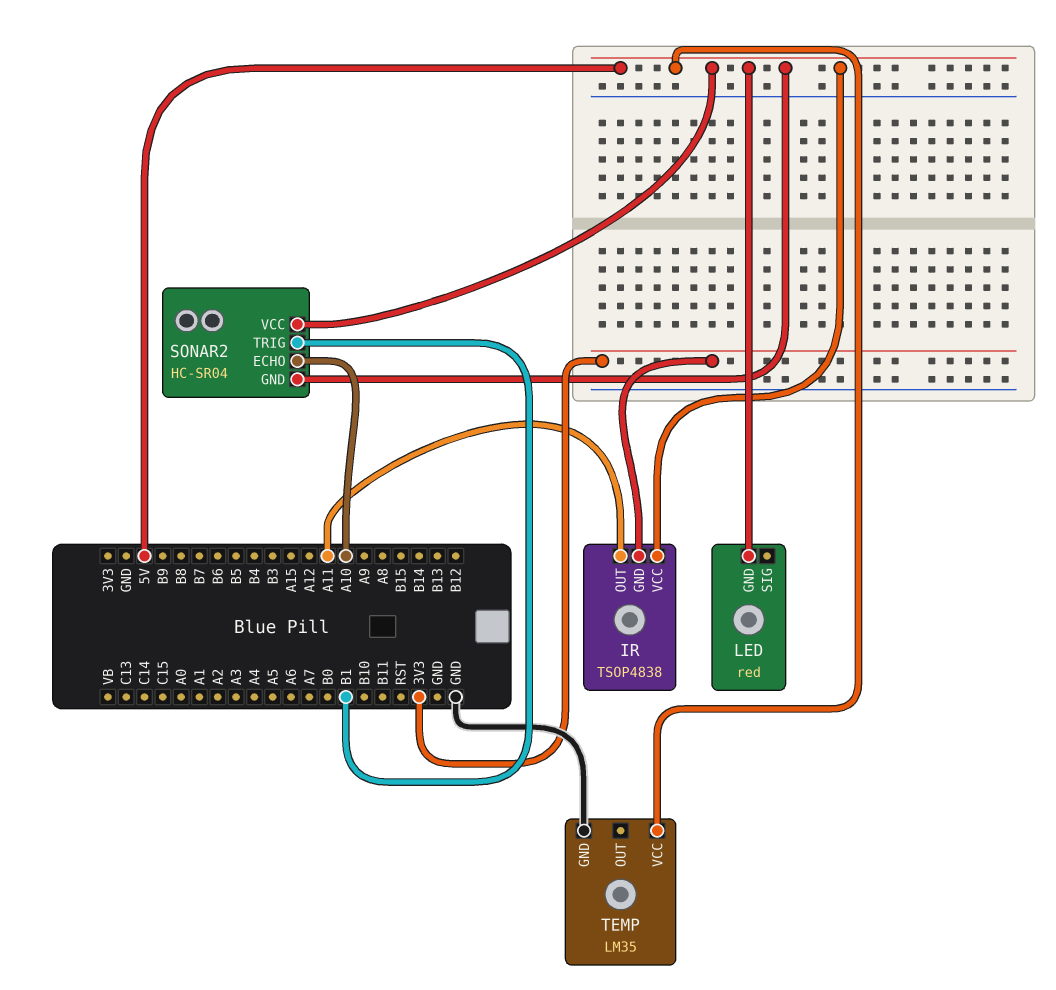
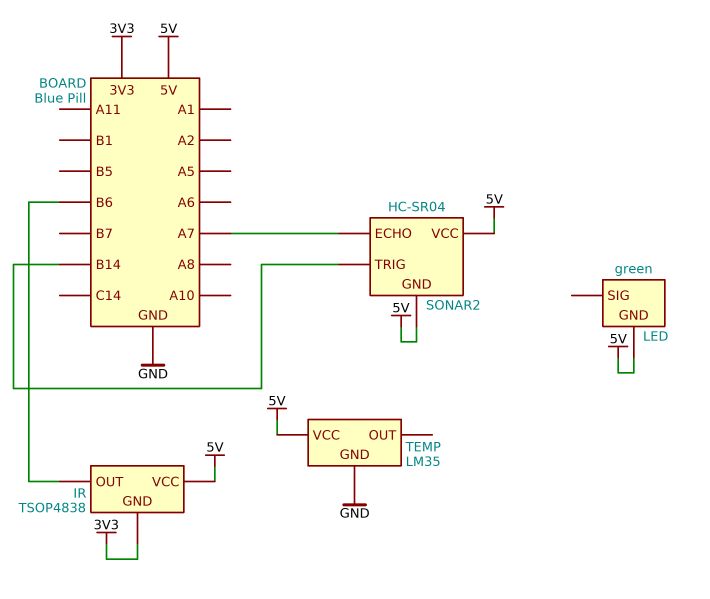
IR pin OUT: A11 -> B6
LED: red -> green
SONAR2 pin ECHO: A10 -> A7
SONAR2 pin TRIG: B1 -> B14

